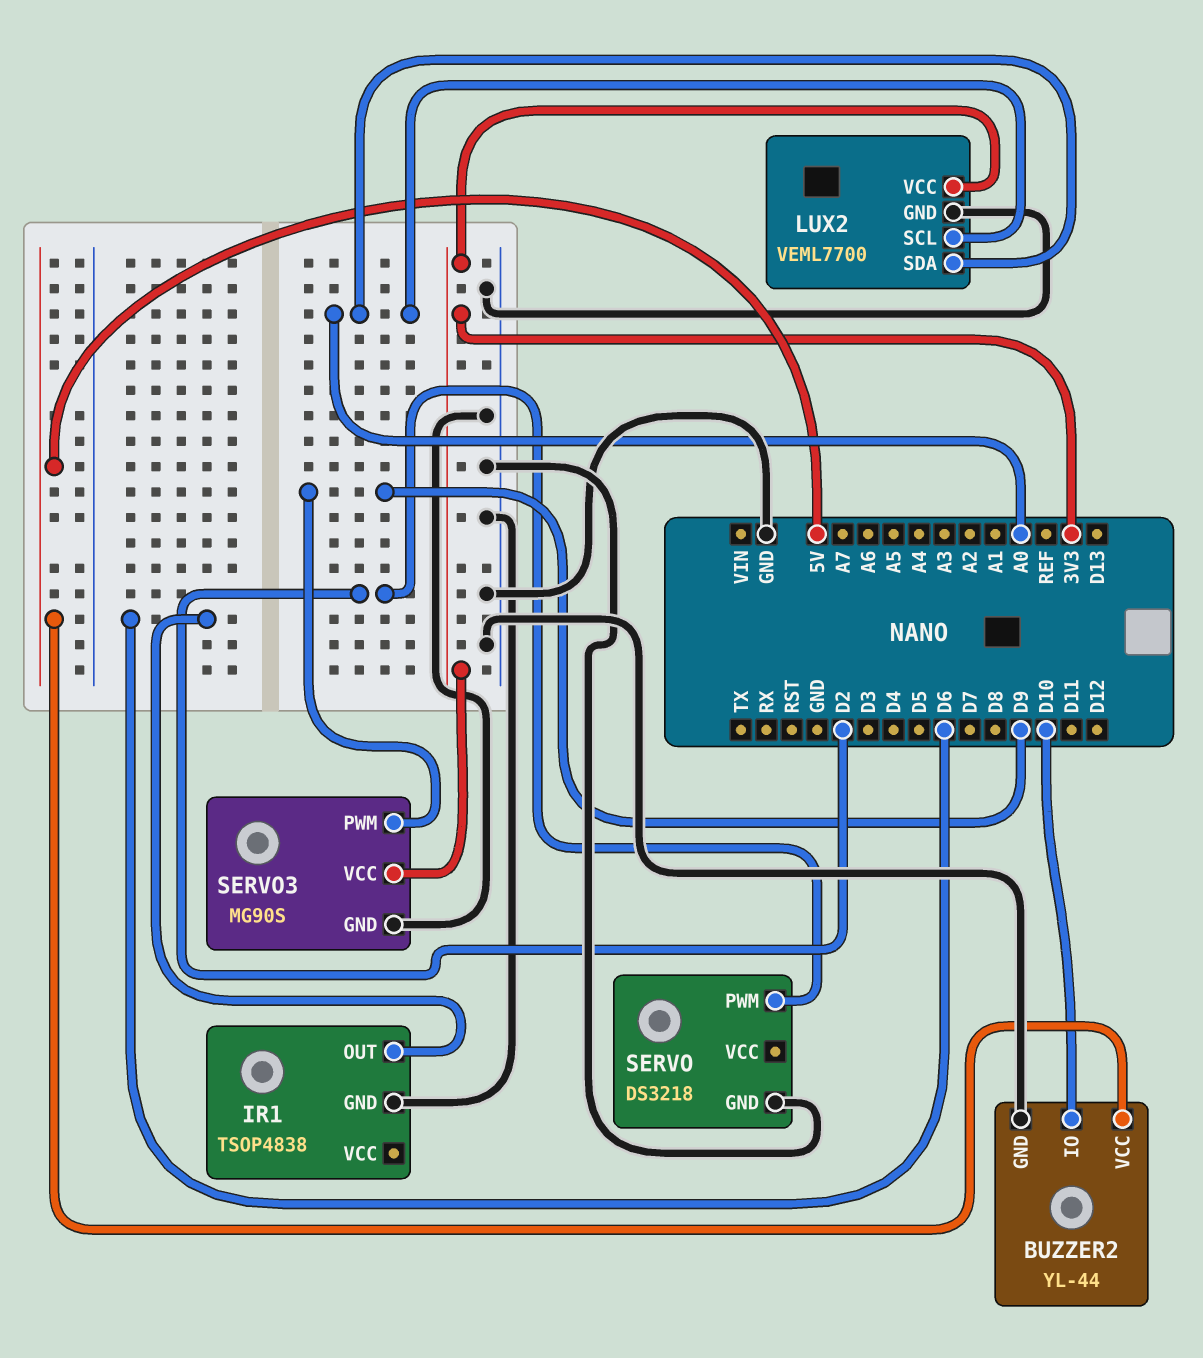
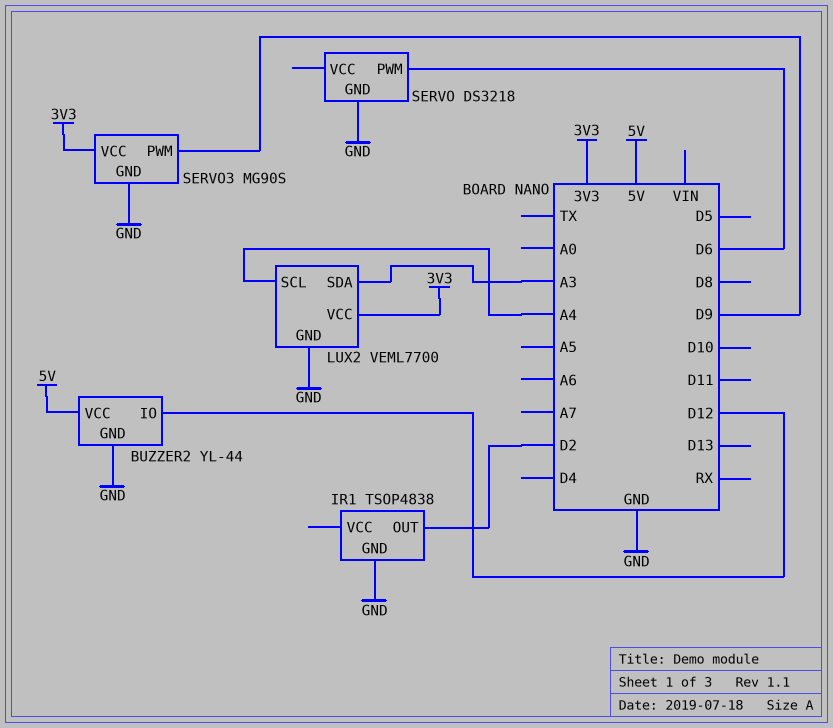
BUZZER2 pin IO: D10 -> D12
IR1 pin OUT: D6 -> D2
LUX2 pin SCL: A0 -> A4
LUX2 pin SDA: A0 -> A3
SERVO pin PWM: D2 -> D6

